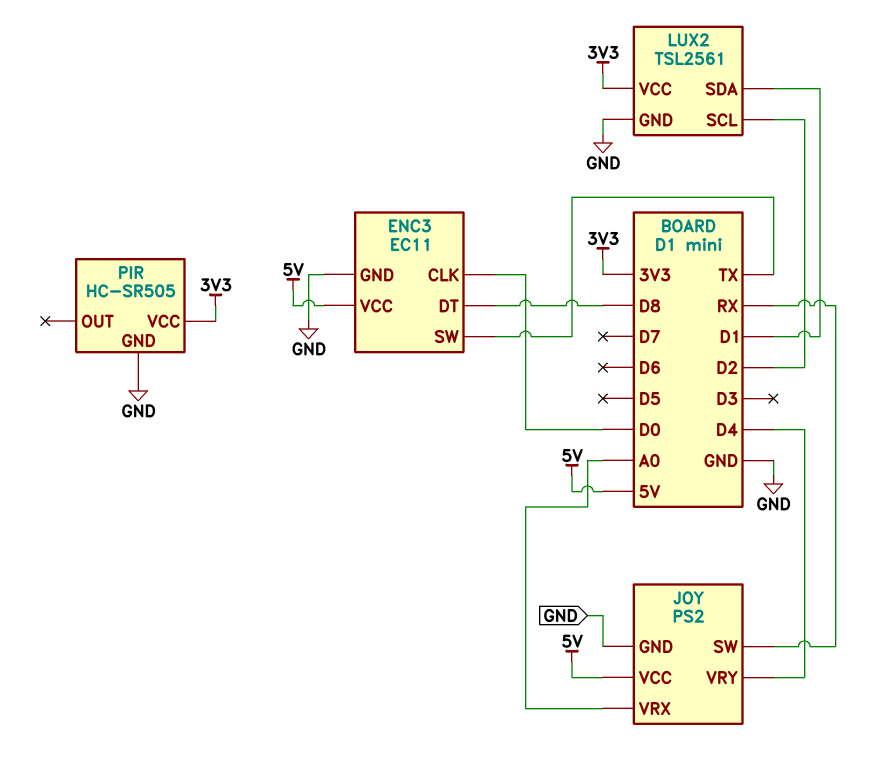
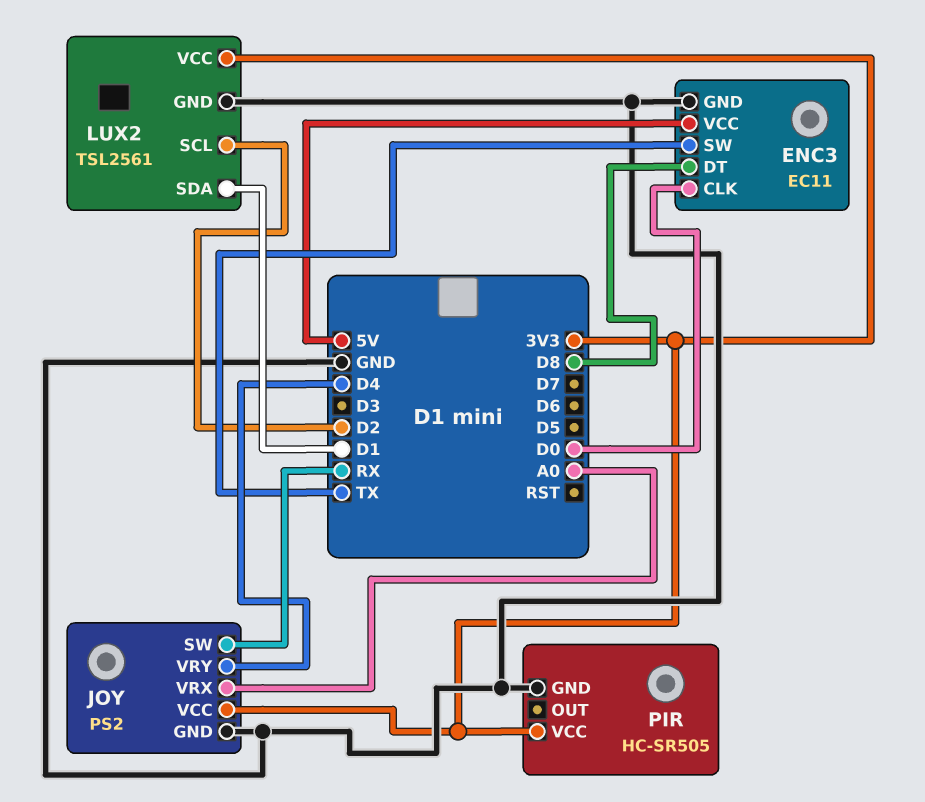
JOY pin VCC: 5V -> 3V3

